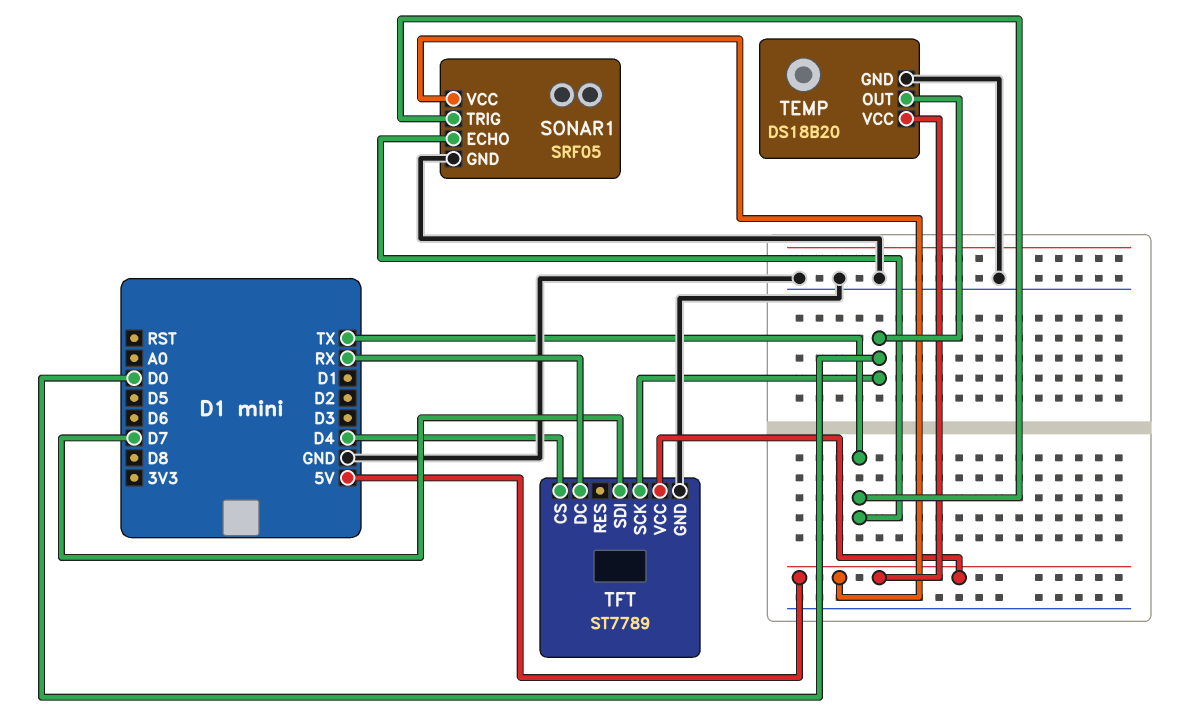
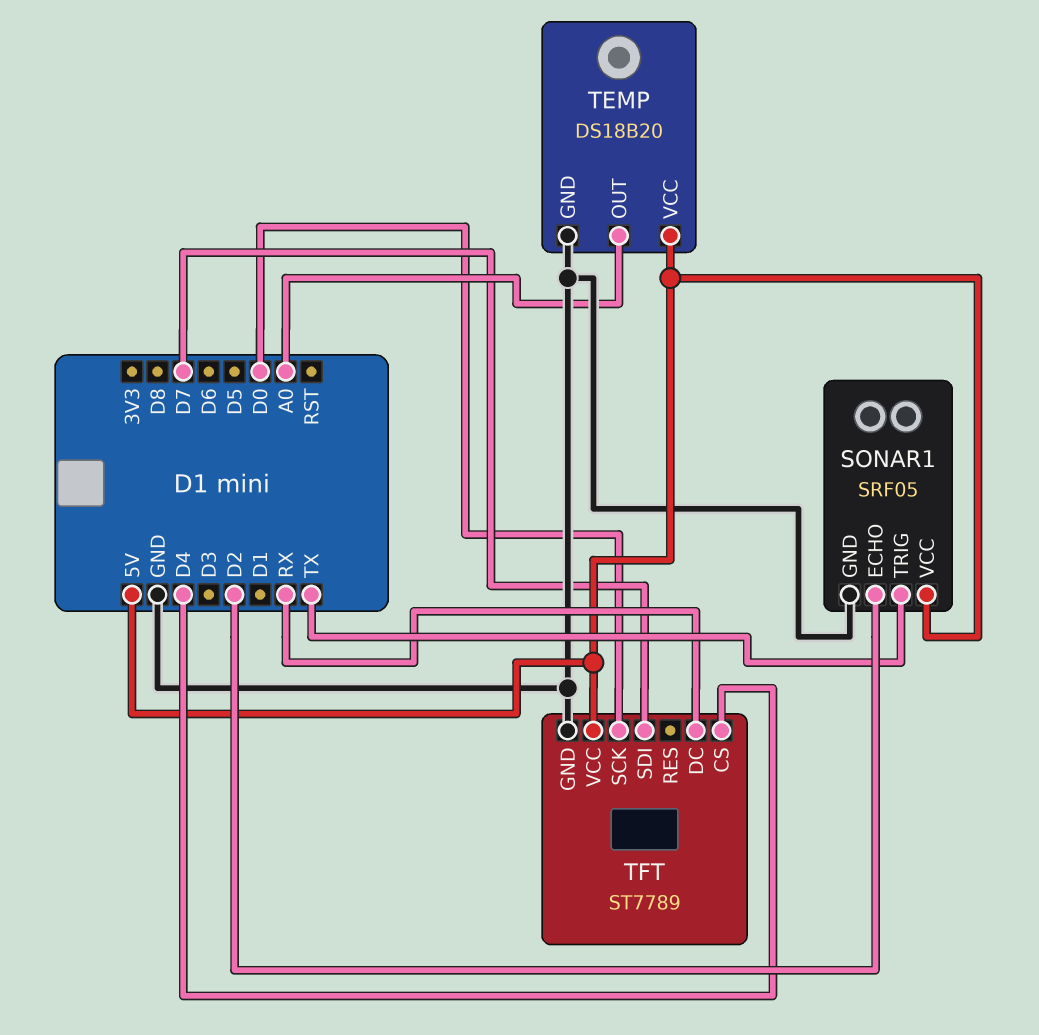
SONAR1 pin ECHO: TX -> D2
TEMP pin OUT: D0 -> A0

